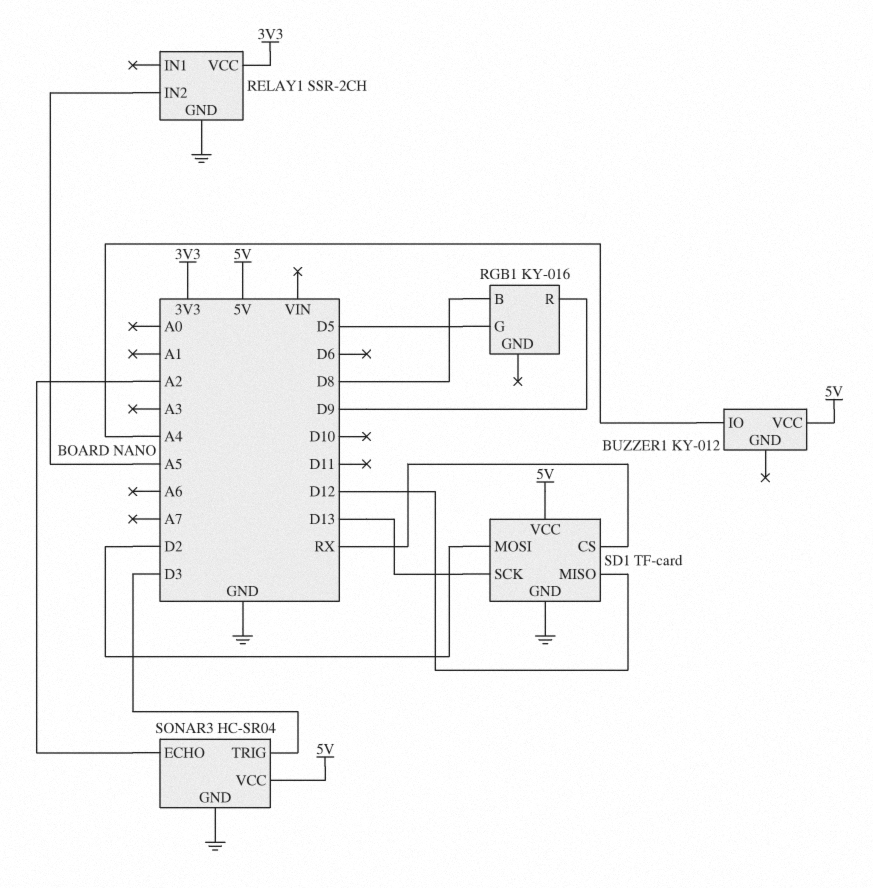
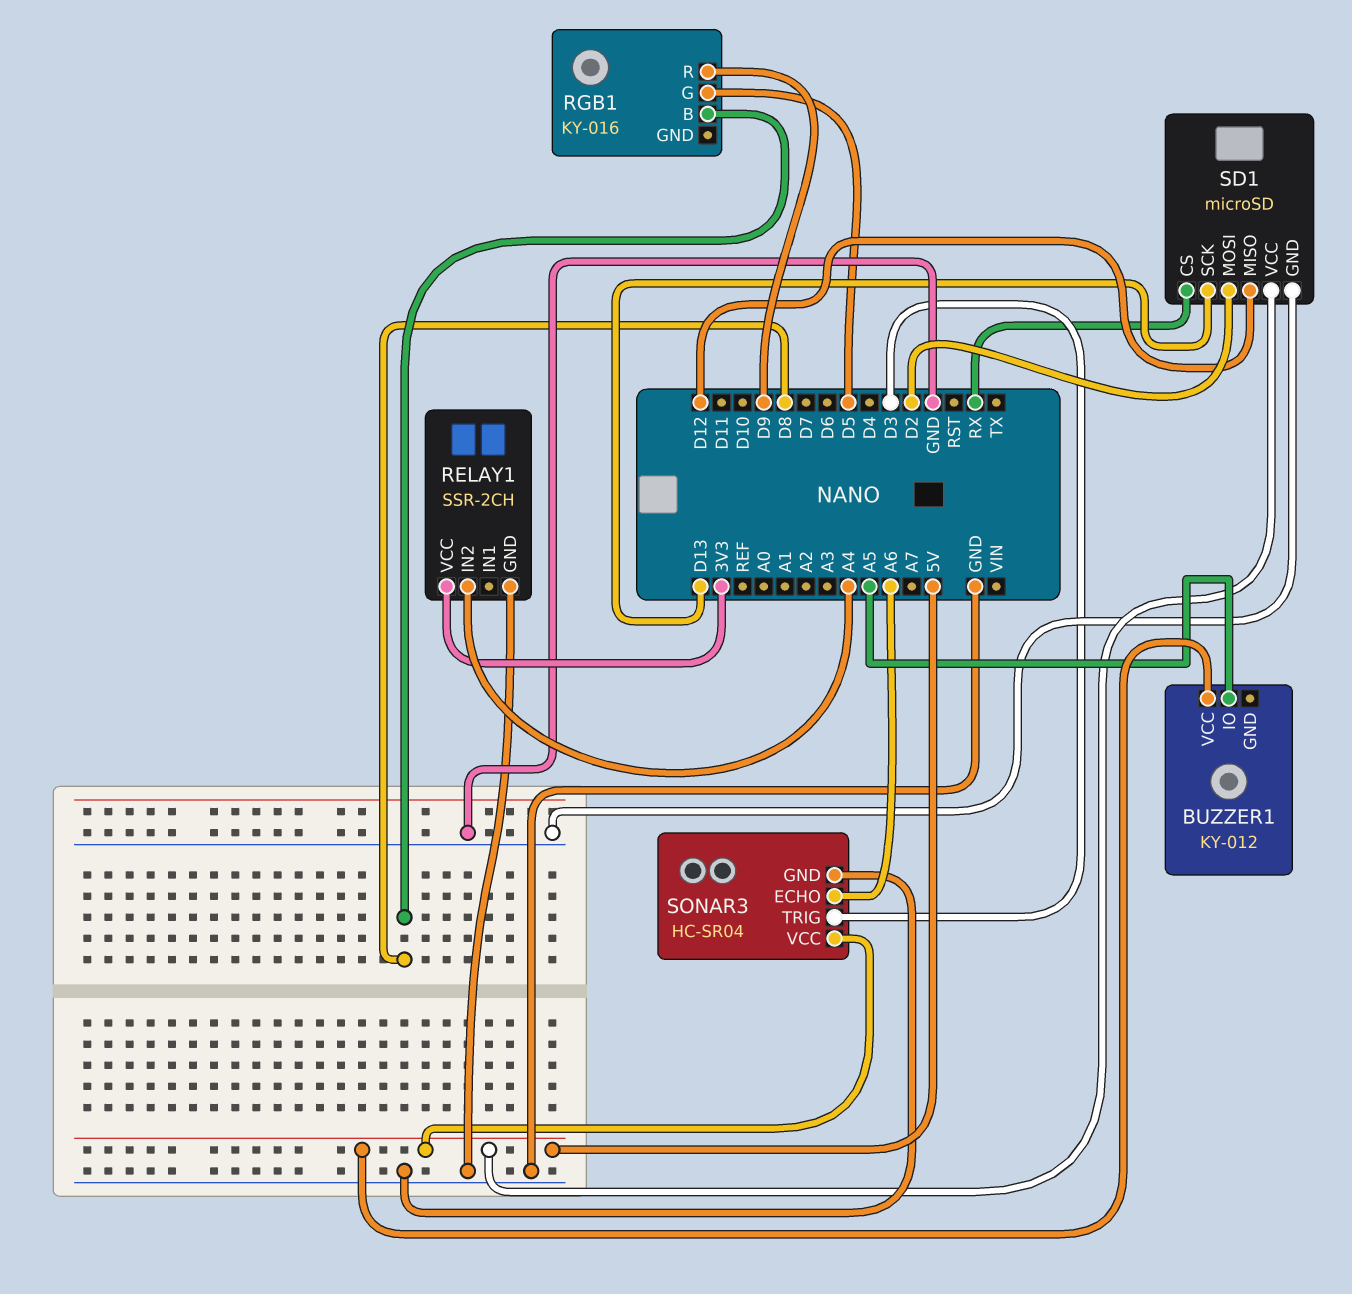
BUZZER1 pin IO: A4 -> A5
RELAY1 pin IN2: A5 -> A4
SD1: TF-card -> microSD
SONAR3 pin ECHO: A2 -> A6

